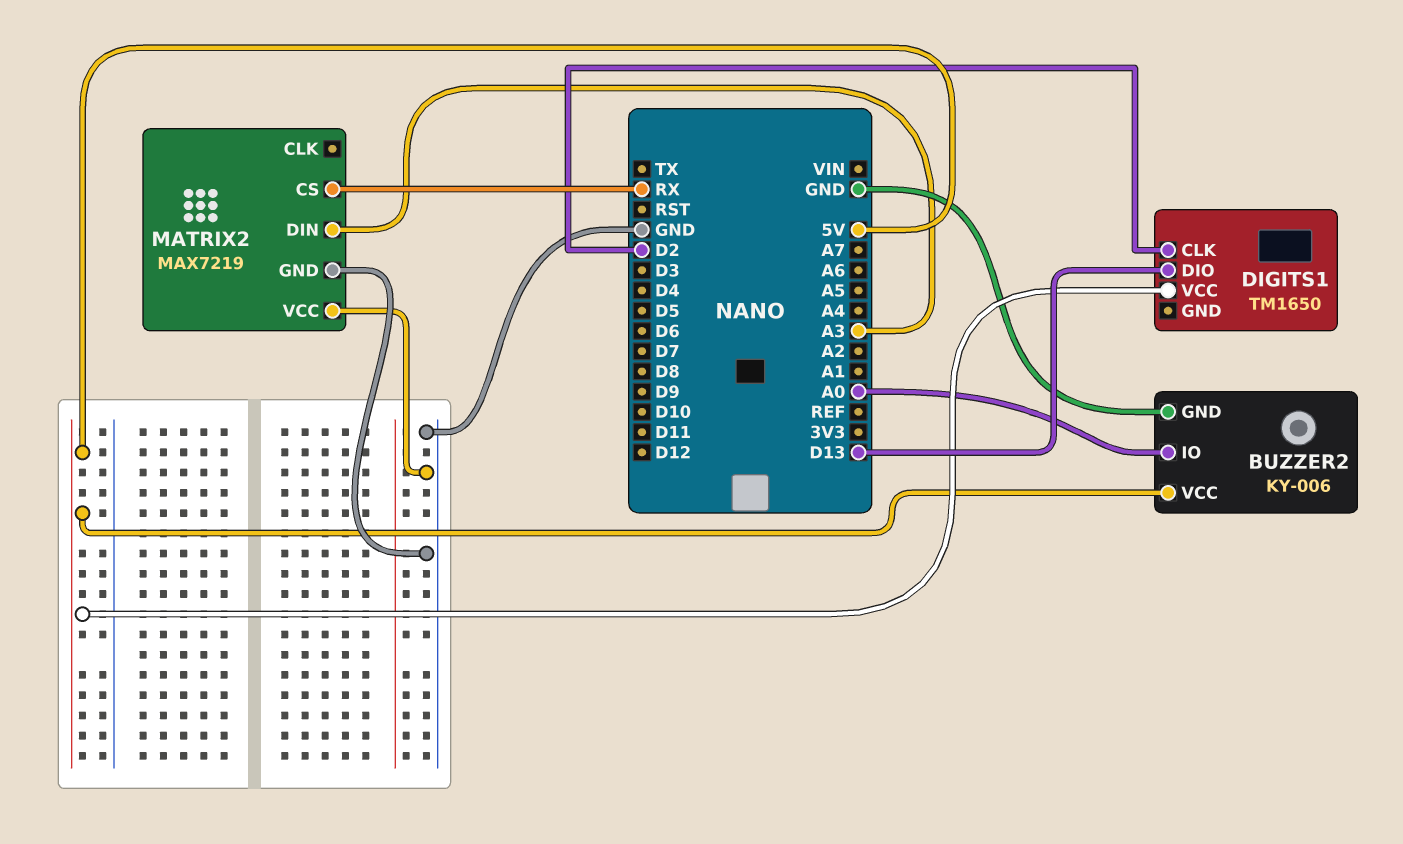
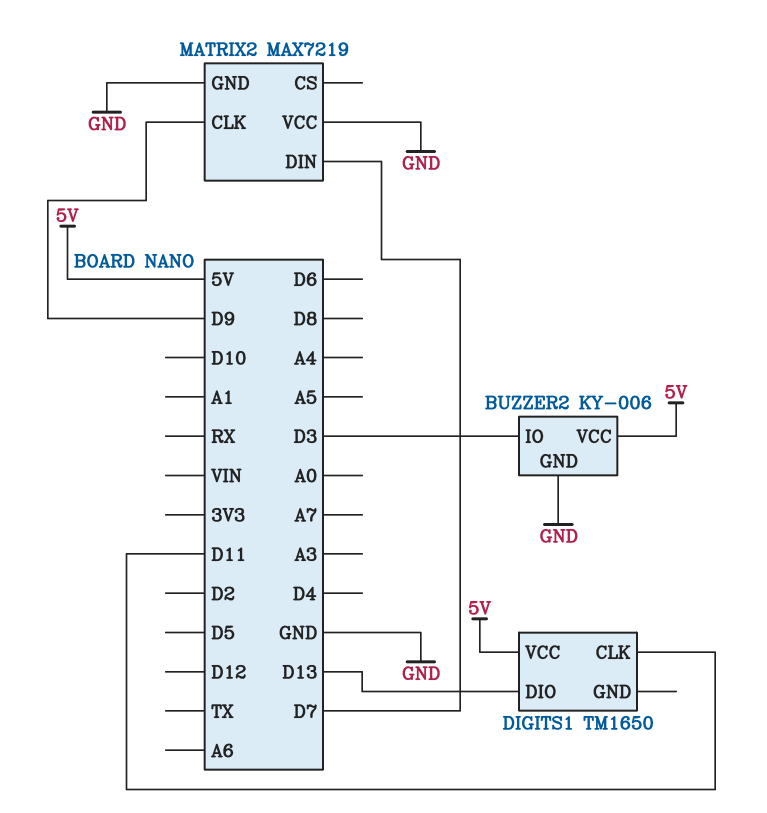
BUZZER2 pin IO: A0 -> D3
DIGITS1 pin CLK: D2 -> D11
MATRIX2 pin CLK: none -> D9
MATRIX2 pin CS: RX -> none
MATRIX2 pin DIN: A3 -> D7

